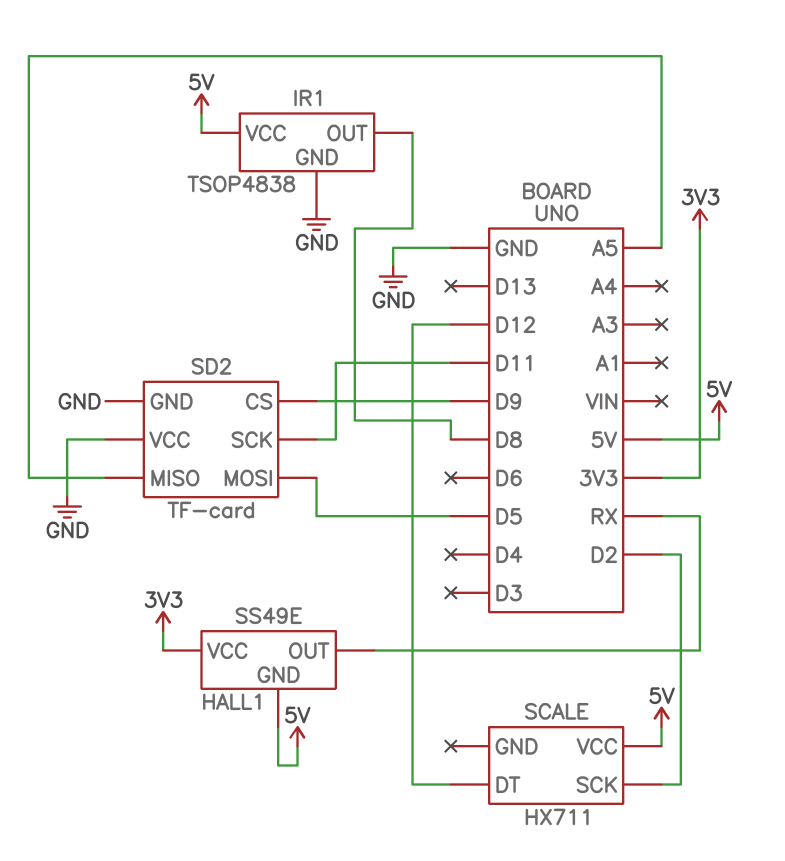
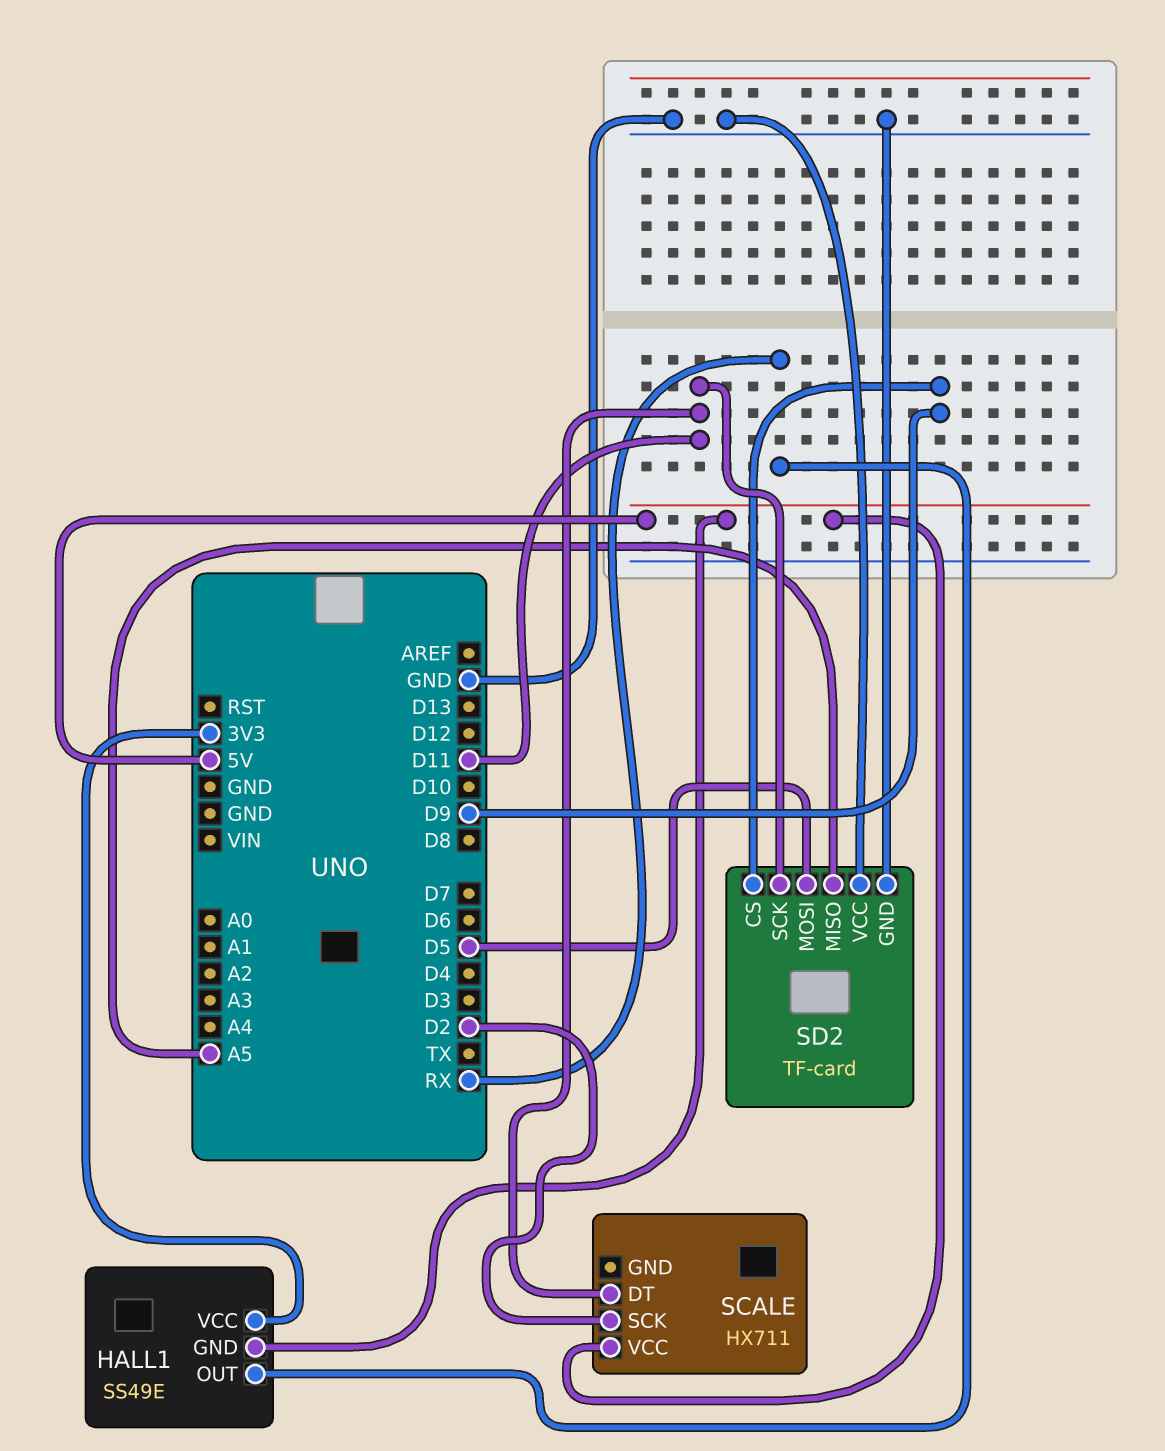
IR1: TSOP4838 -> none
IR1 pin GND: GND -> none
IR1 pin OUT: D8 -> none
IR1 pin VCC: 5V -> none
SCALE pin DT: D12 -> D11

